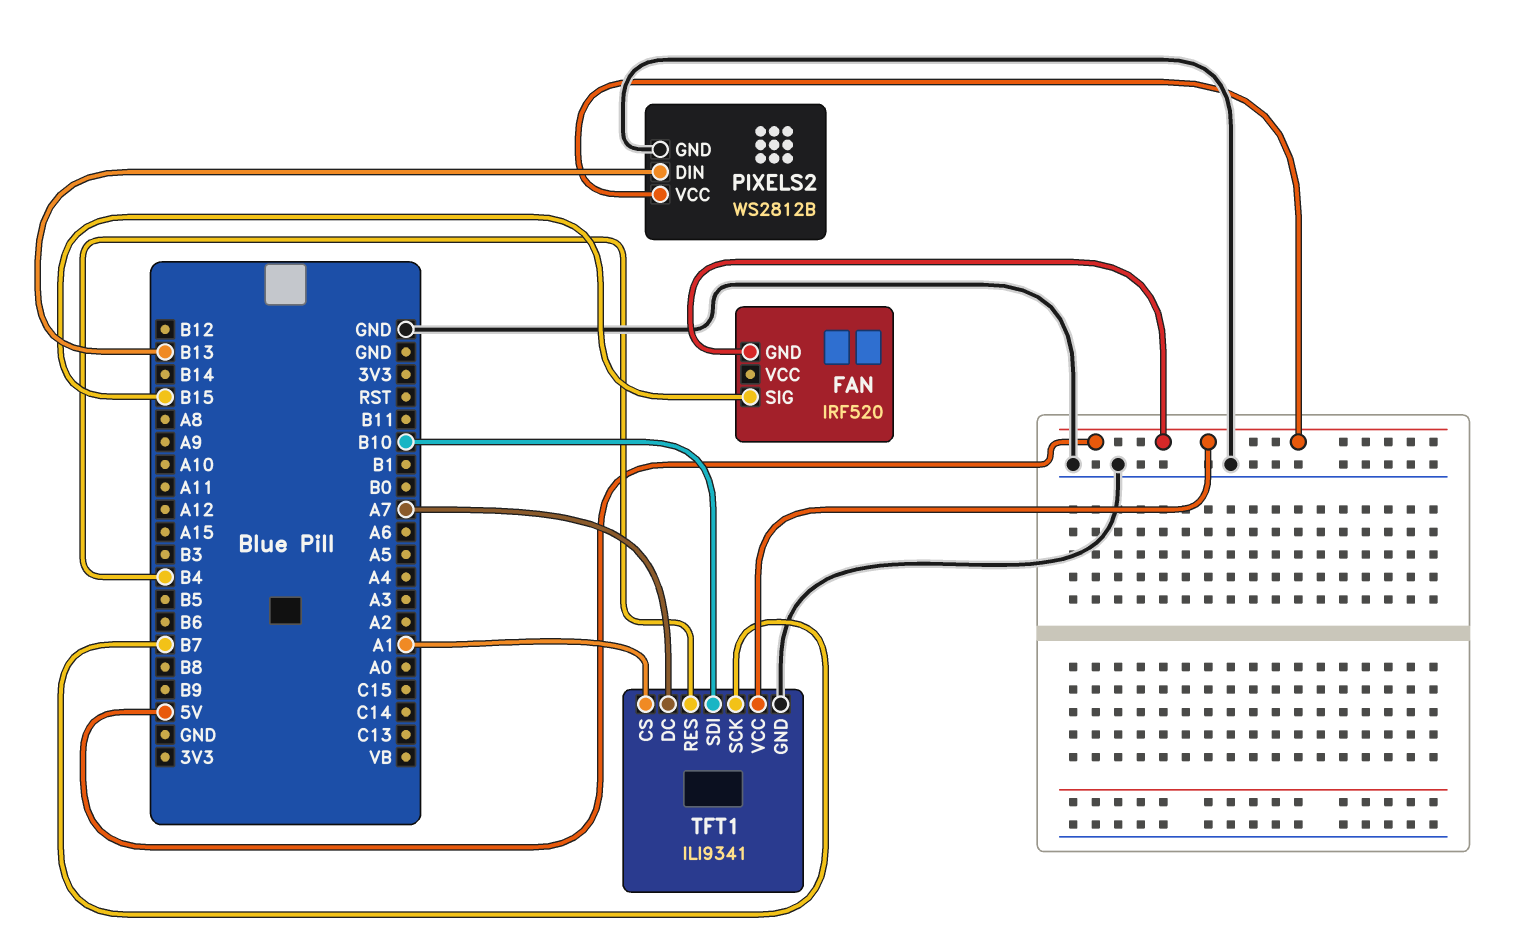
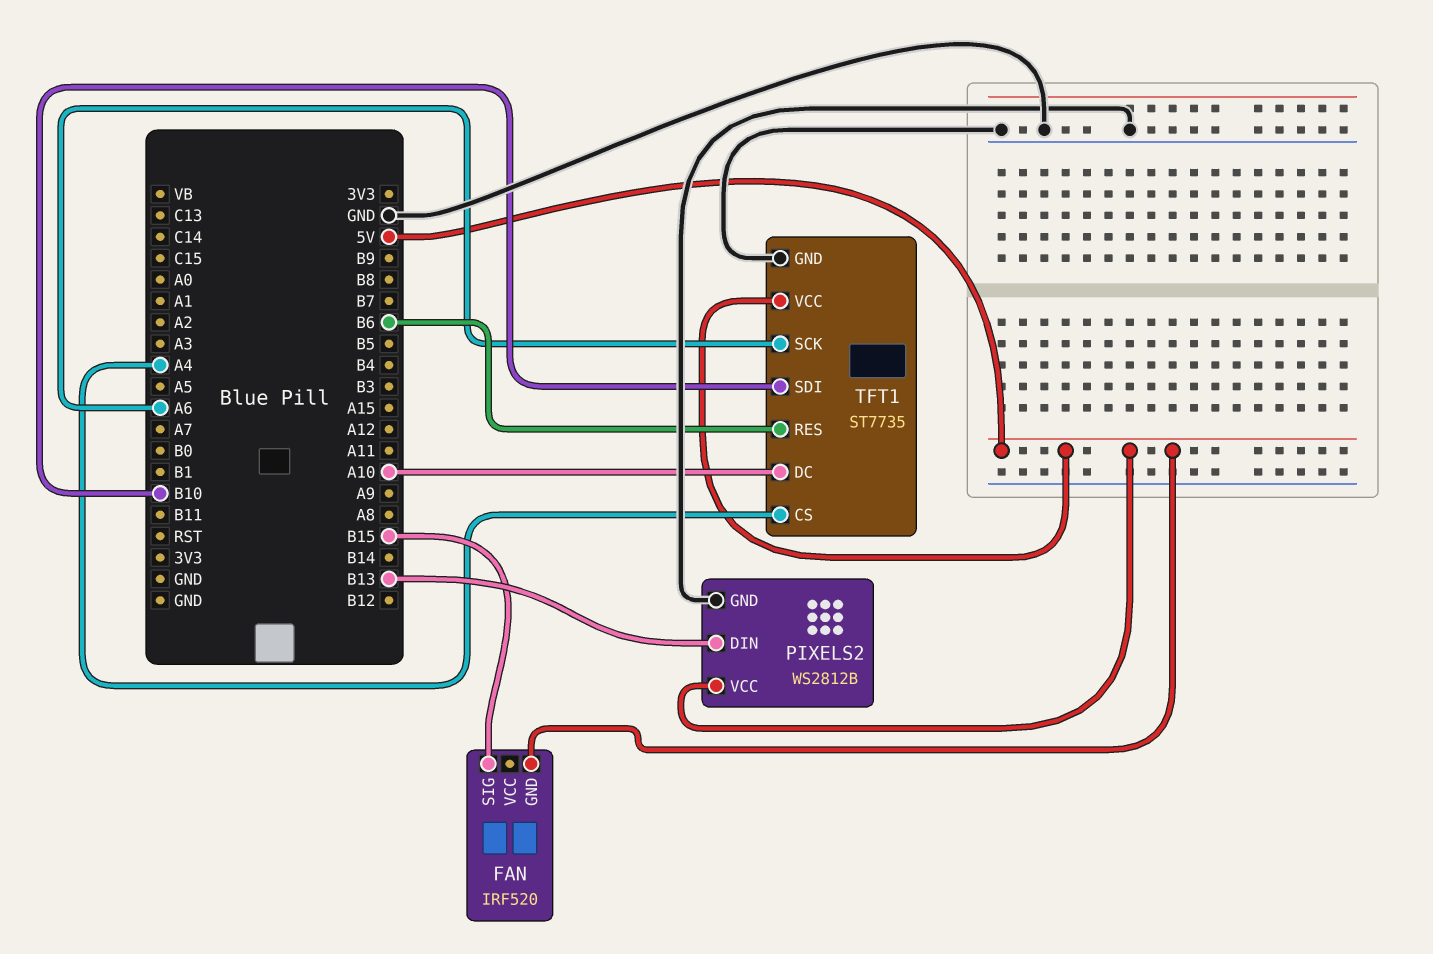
TFT1: ILI9341 -> ST7735
TFT1 pin CS: A1 -> A4
TFT1 pin DC: A7 -> A10
TFT1 pin RES: B4 -> B6
TFT1 pin SCK: B7 -> A6

